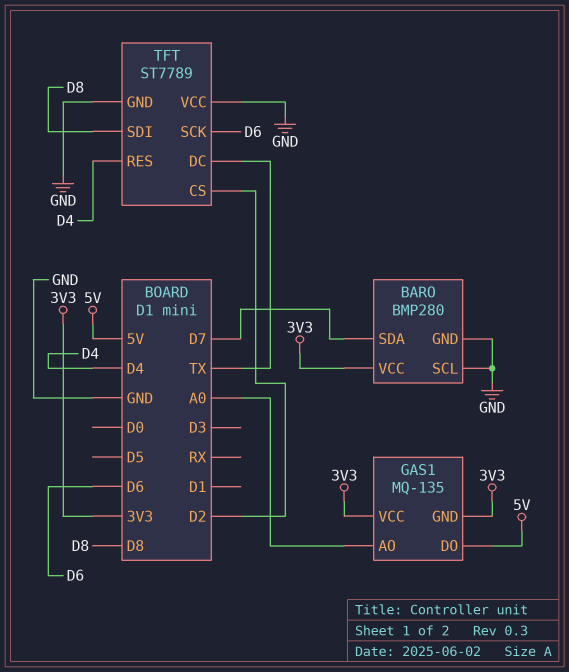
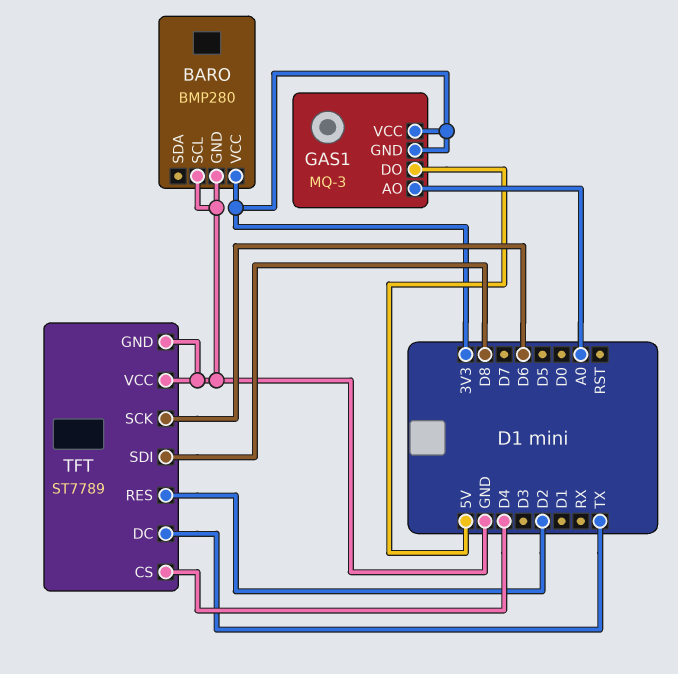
BARO pin SDA: D7 -> none
GAS1: MQ-135 -> MQ-3
TFT pin CS: D2 -> D4
TFT pin RES: D4 -> D2

